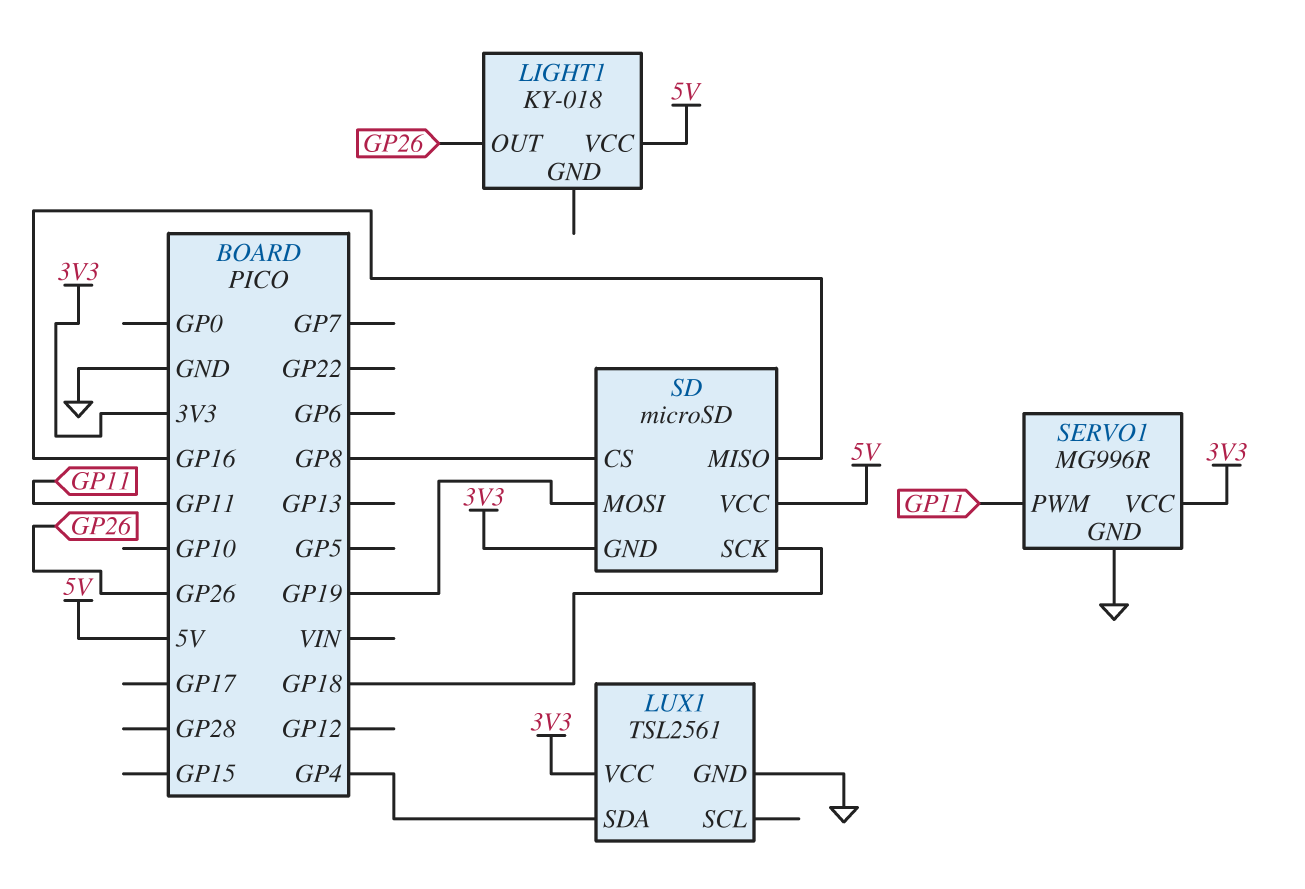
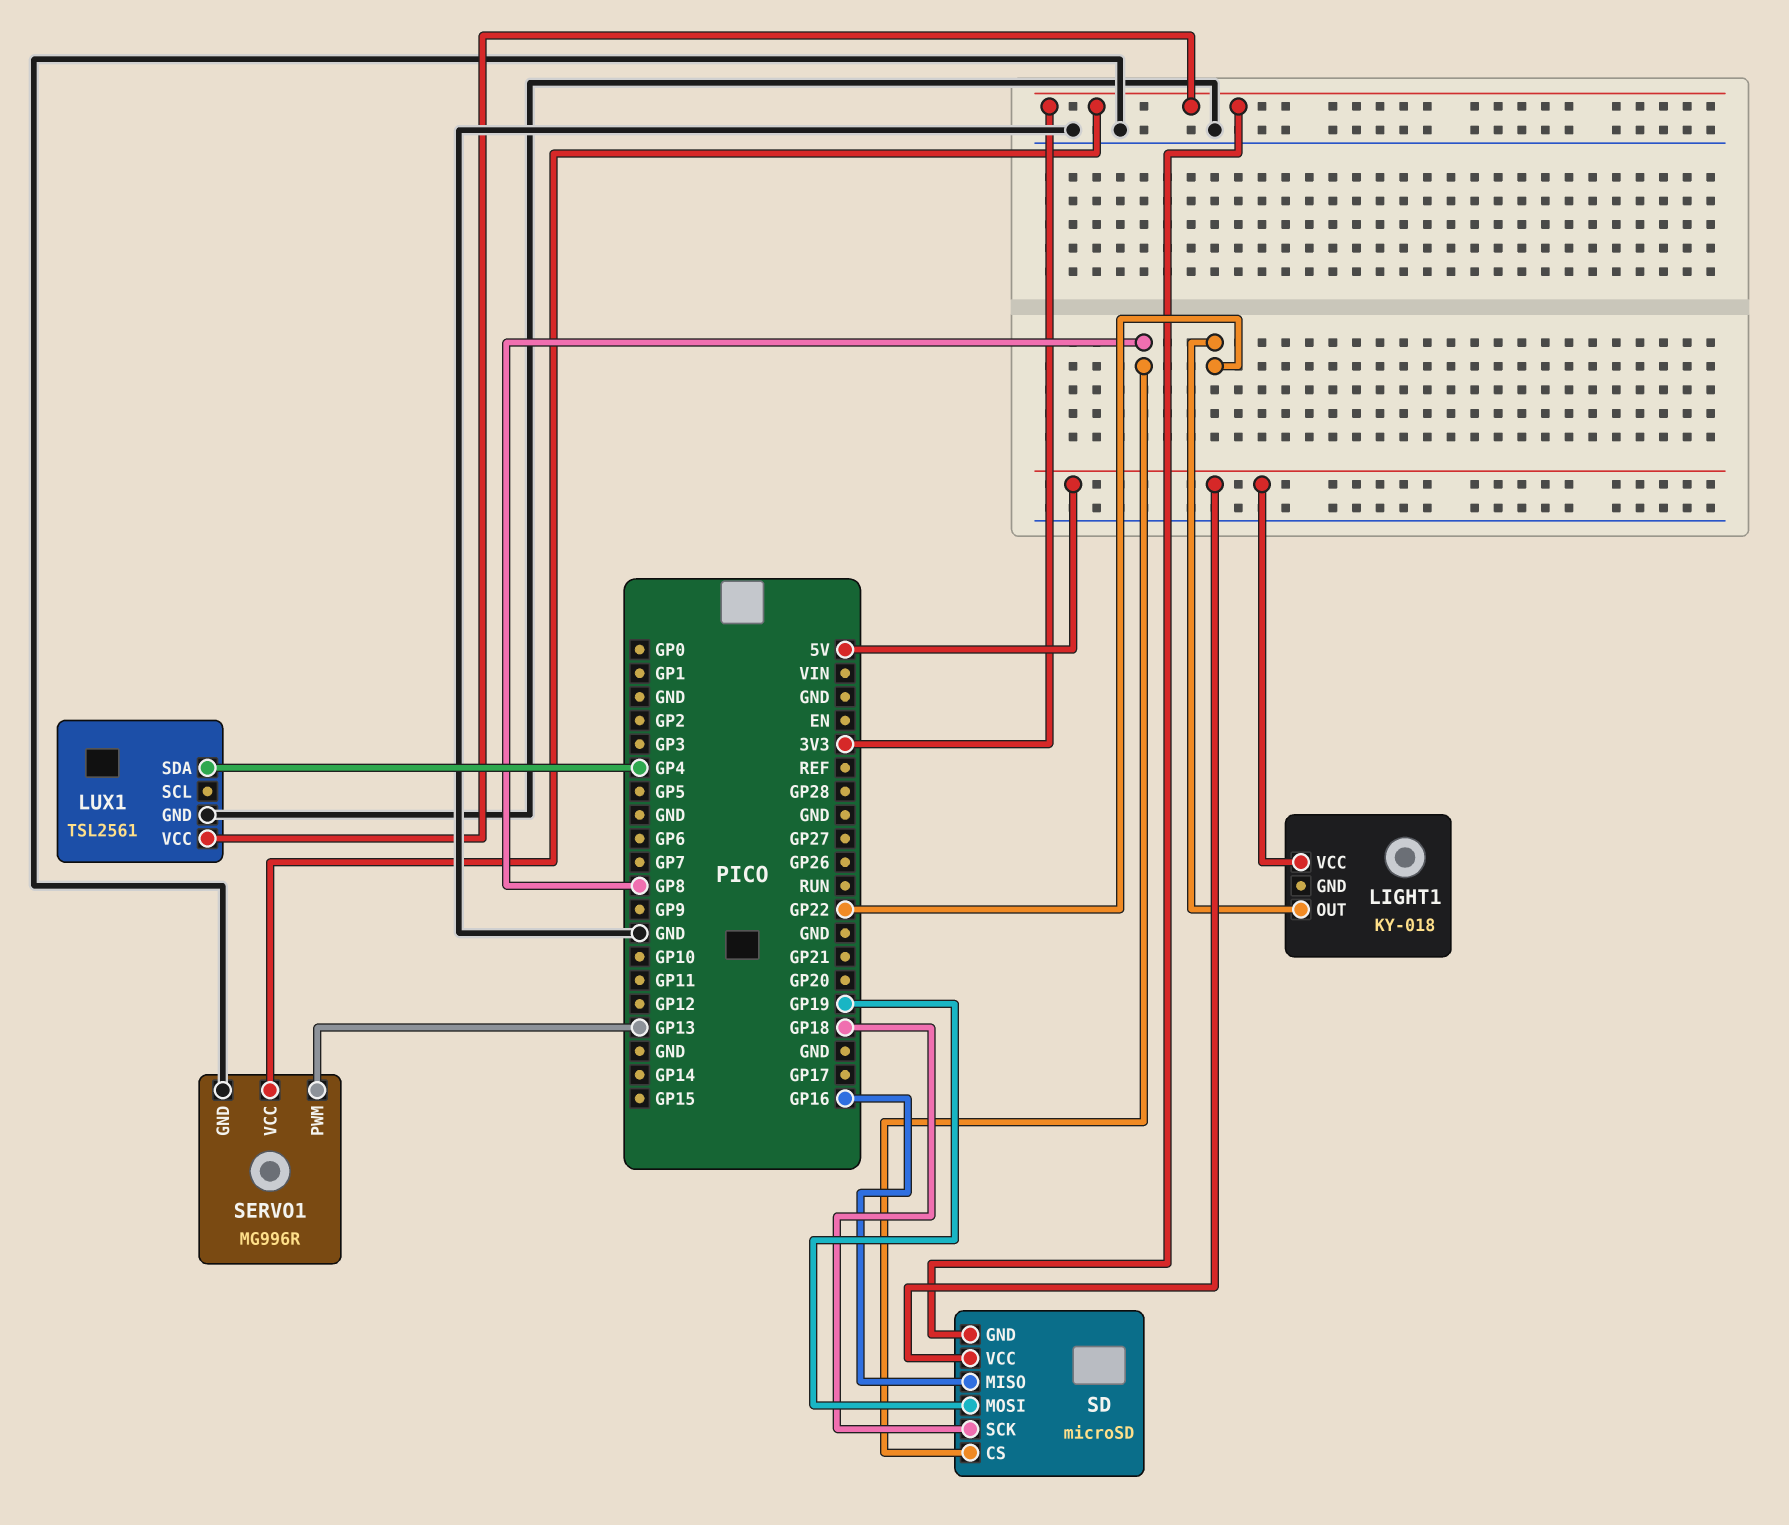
LIGHT1 pin OUT: GP26 -> GP22
SERVO1 pin PWM: GP11 -> GP13

